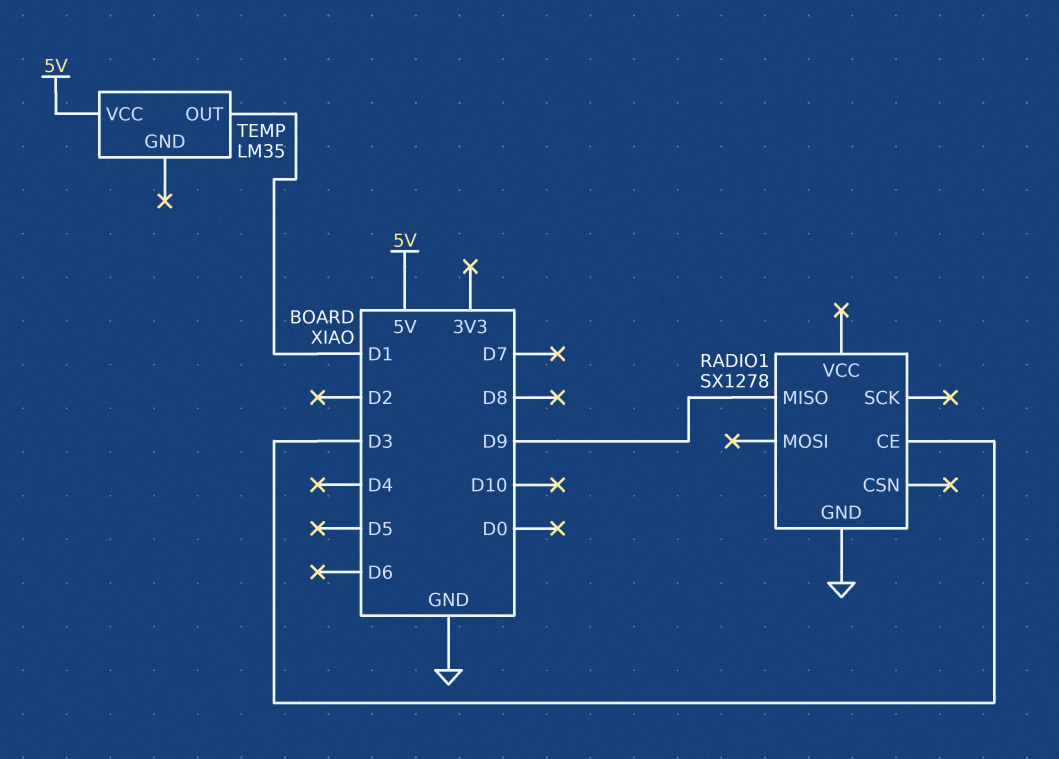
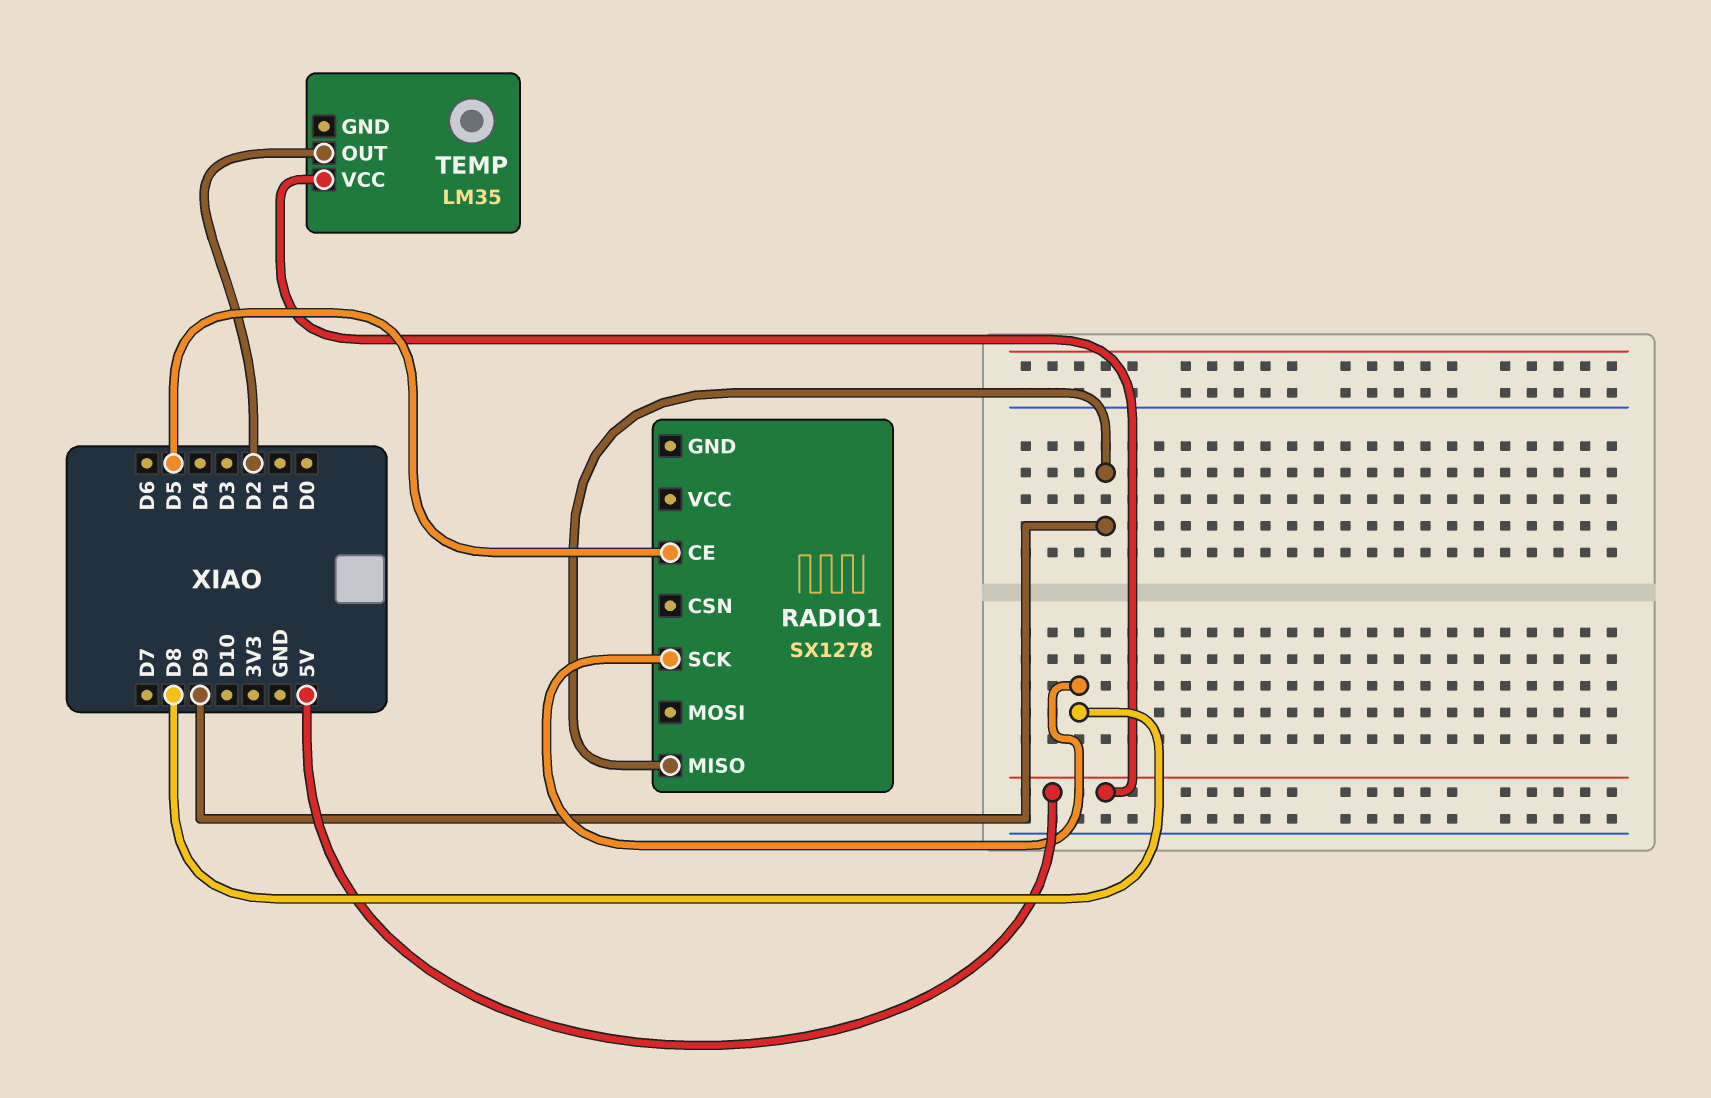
RADIO1 pin CE: D3 -> D5
RADIO1 pin GND: GND -> none
RADIO1 pin SCK: none -> D8
TEMP pin OUT: D1 -> D2

